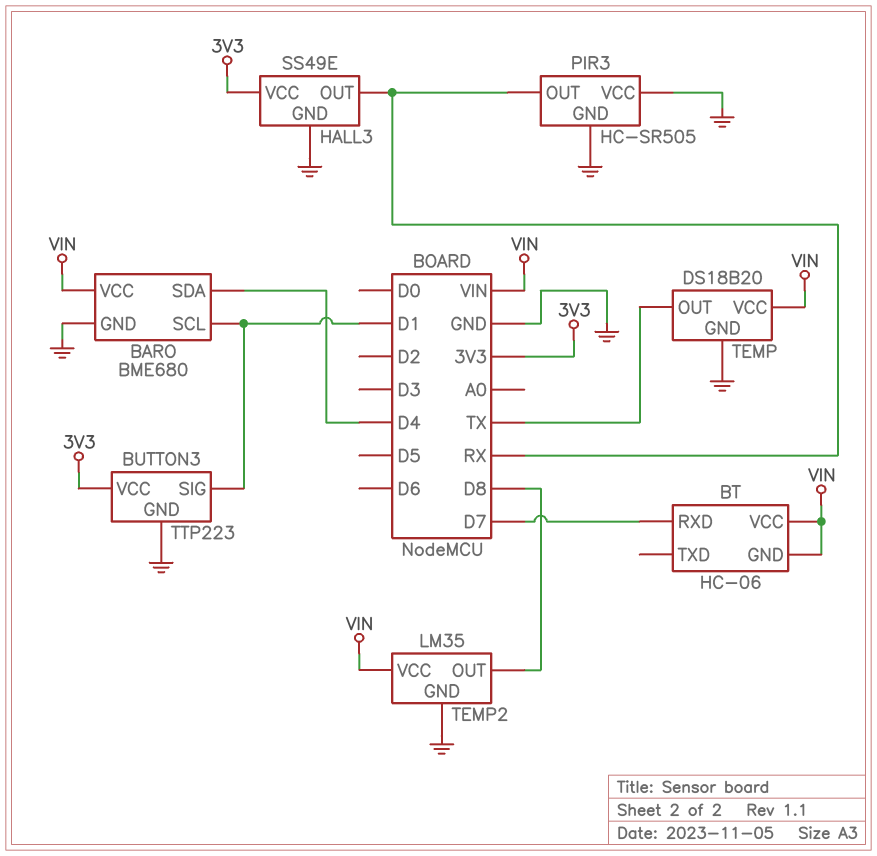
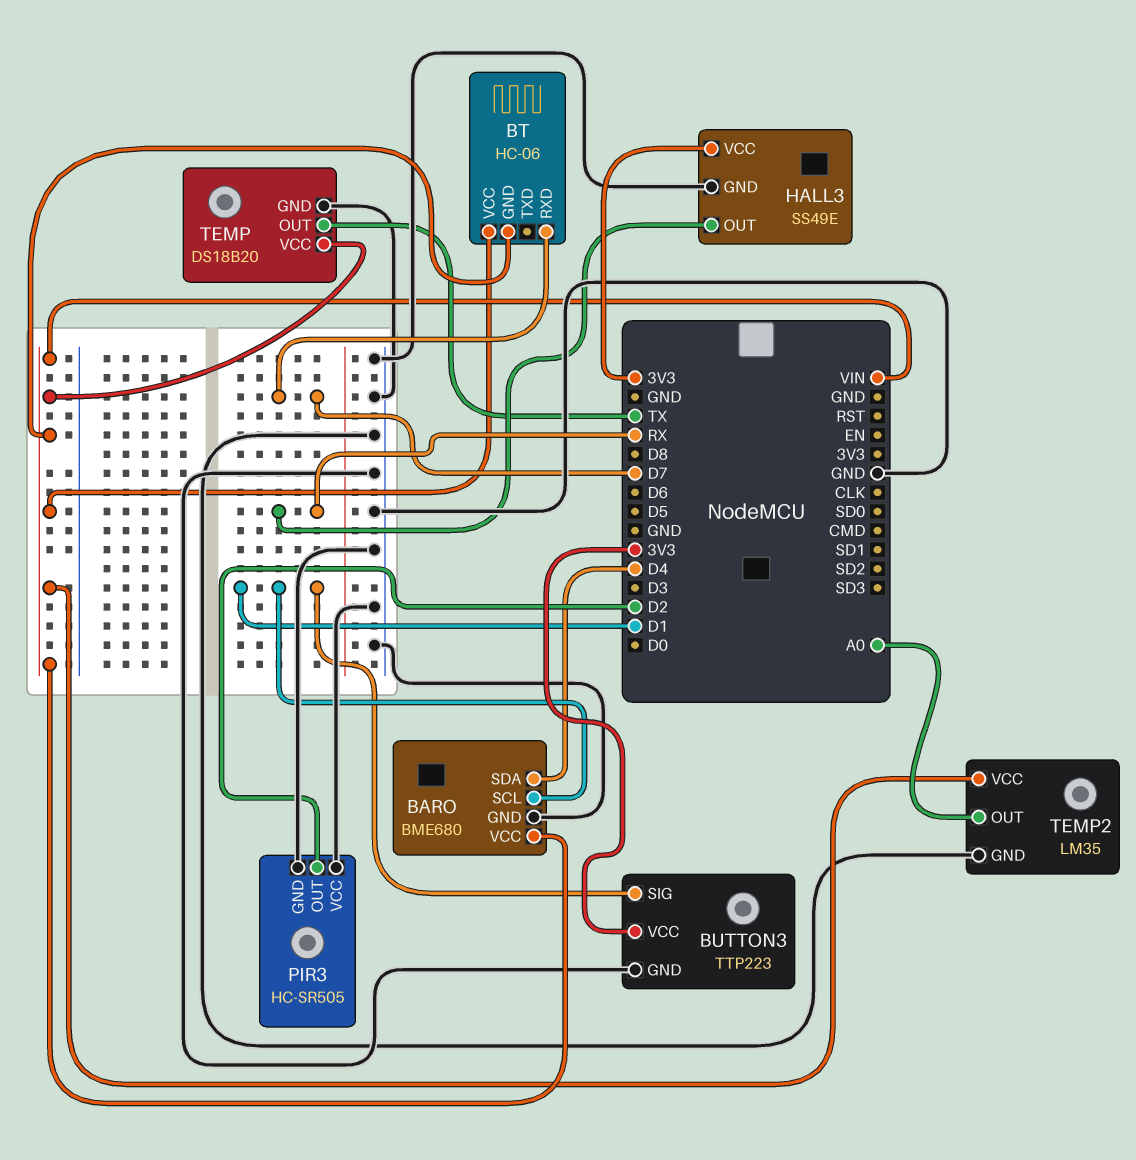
PIR3 pin OUT: RX -> D2
TEMP2 pin OUT: D8 -> A0

